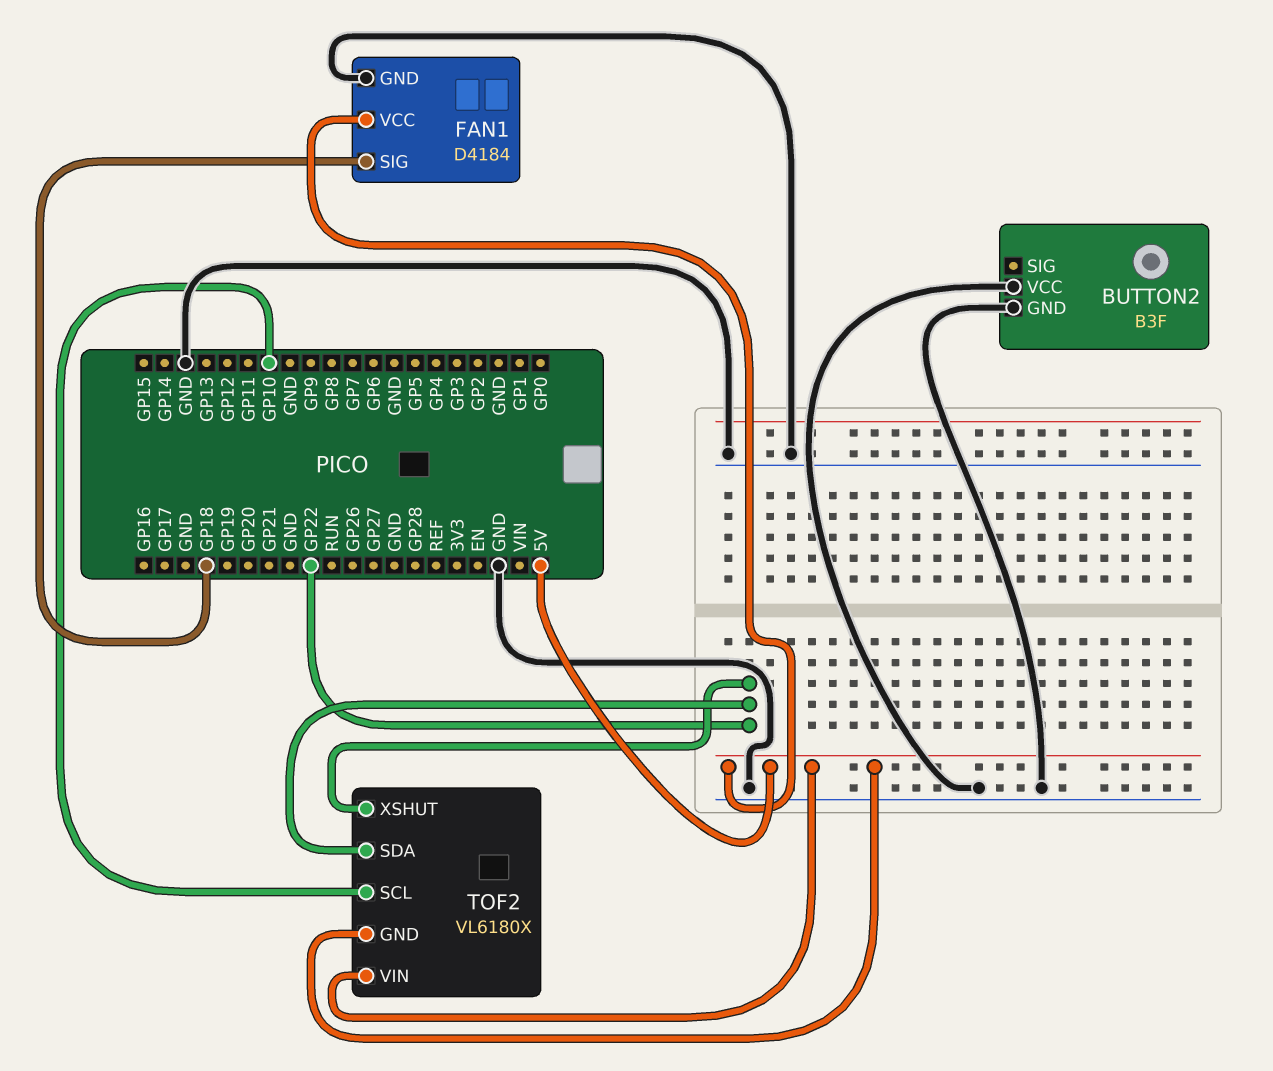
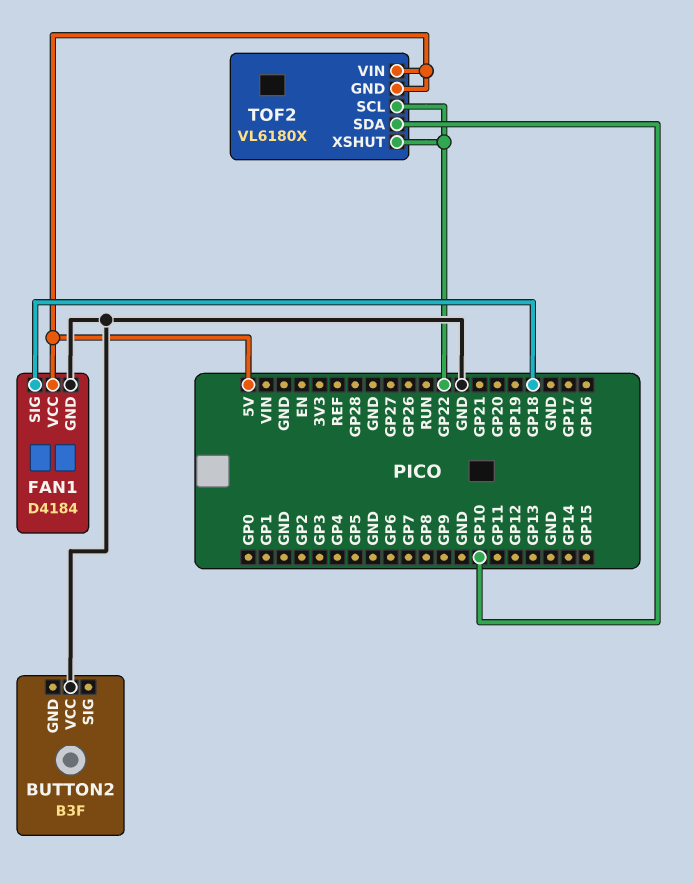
BUTTON2 pin GND: GND -> none
TOF2 pin SCL: GP10 -> GP22
TOF2 pin SDA: GP22 -> GP10

